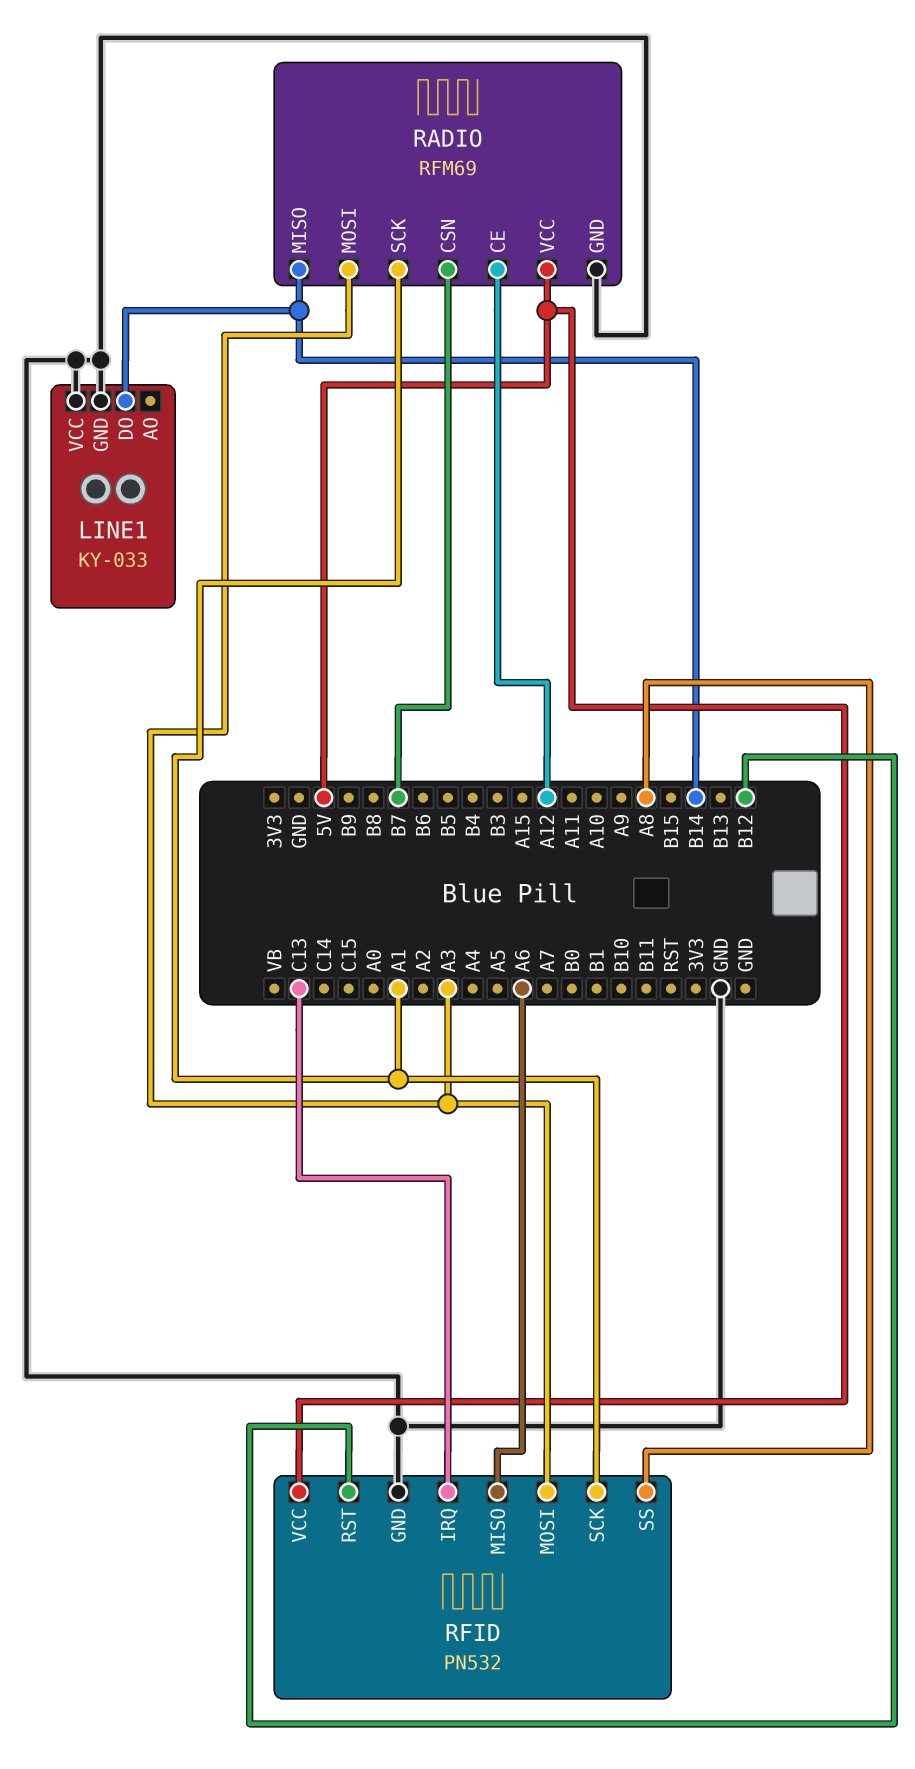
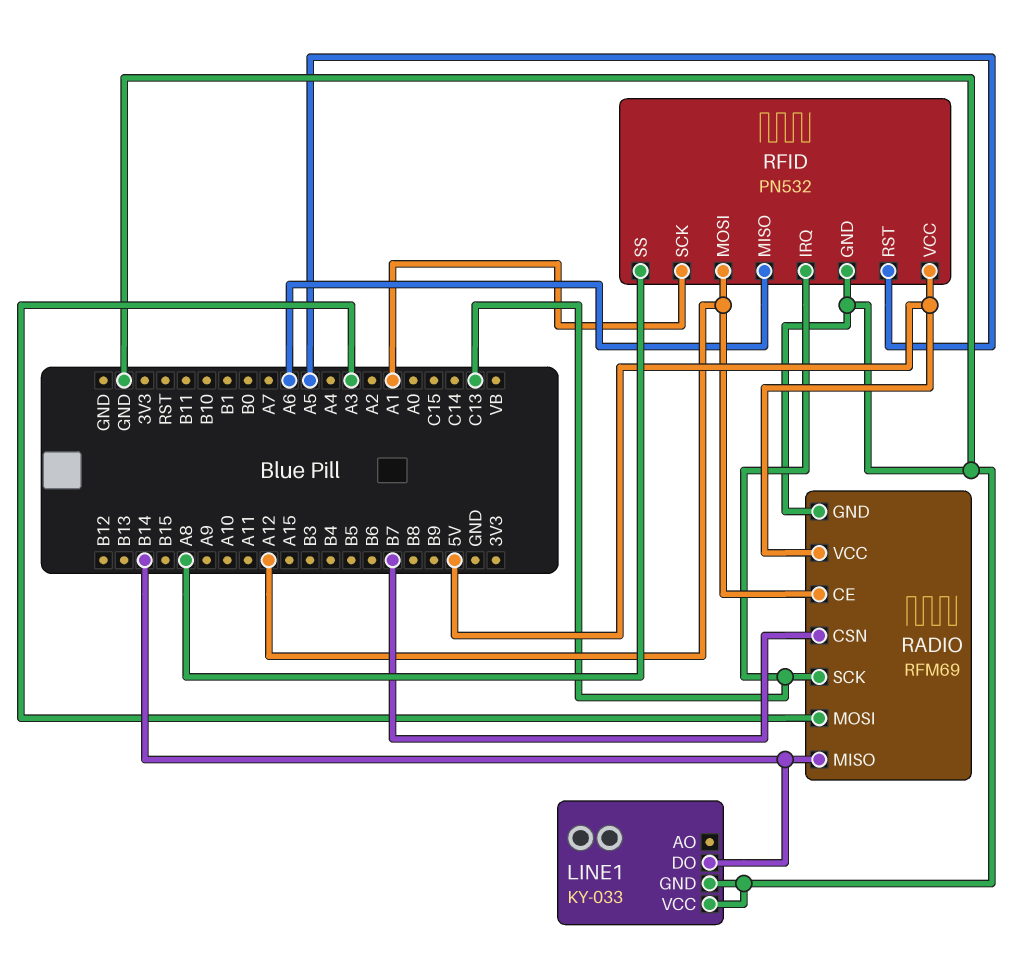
RADIO pin SCK: A1 -> C13
RFID pin MOSI: A3 -> A12
RFID pin RST: B12 -> A5

